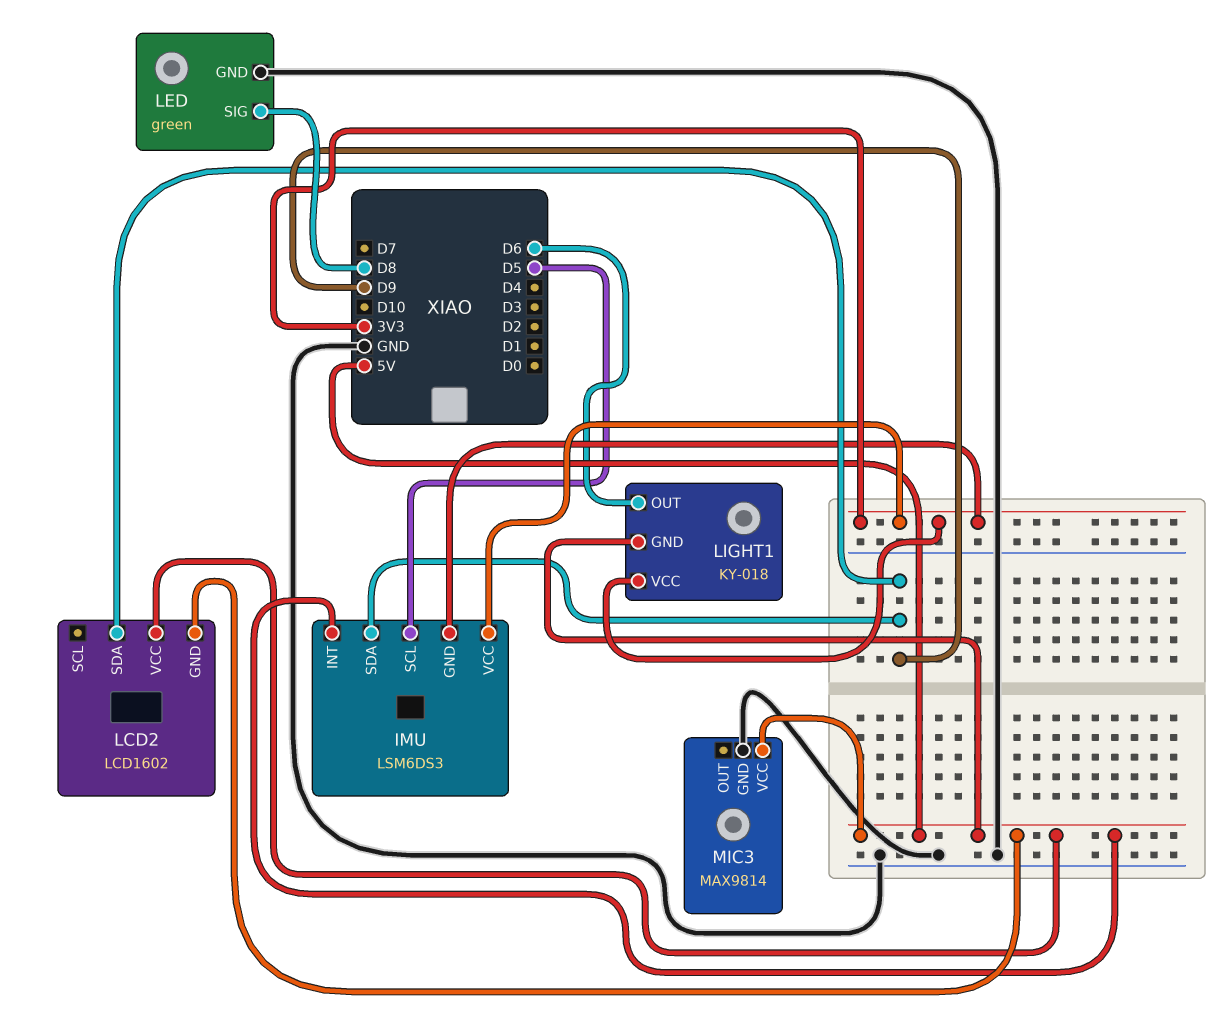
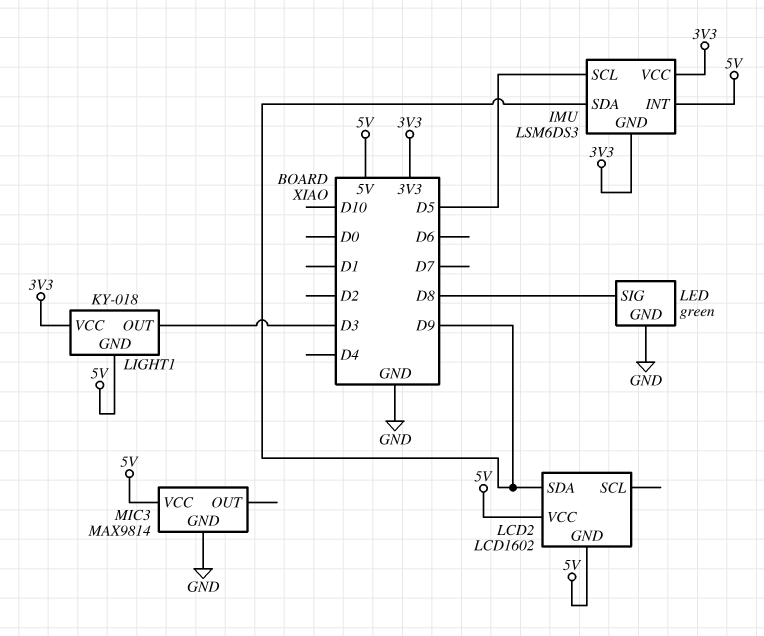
LIGHT1 pin OUT: D6 -> D3

